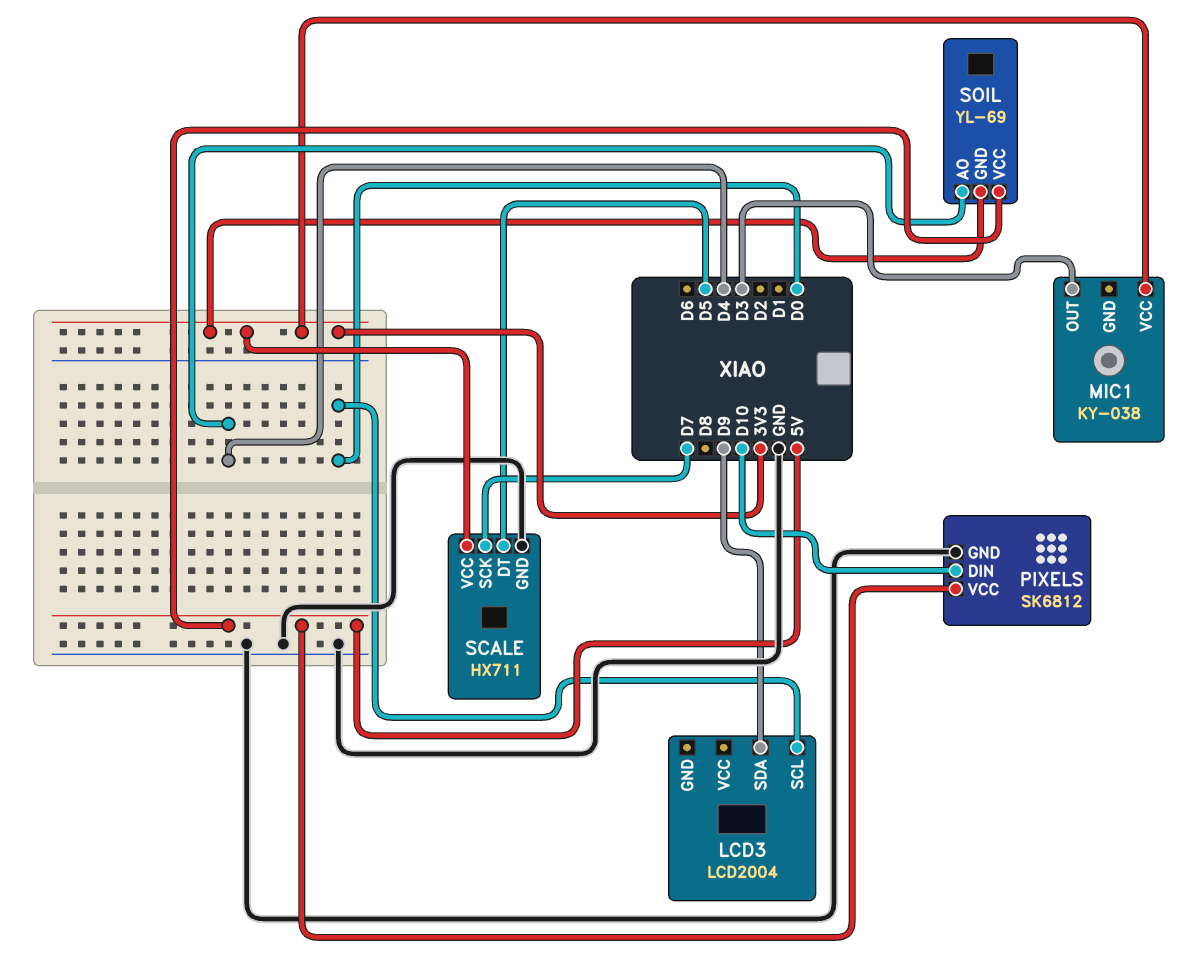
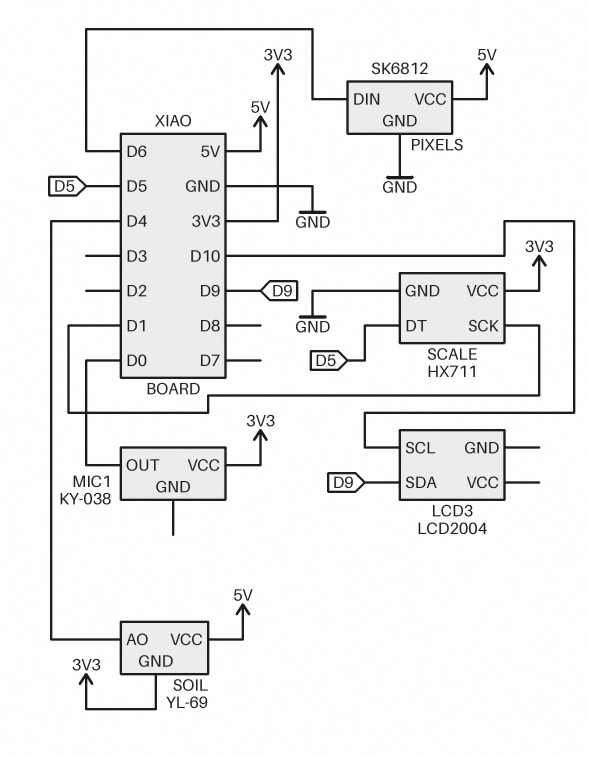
LCD3 pin SCL: D0 -> D10
MIC1 pin OUT: D3 -> D0
PIXELS pin DIN: D10 -> D6
SCALE pin SCK: D7 -> D1

